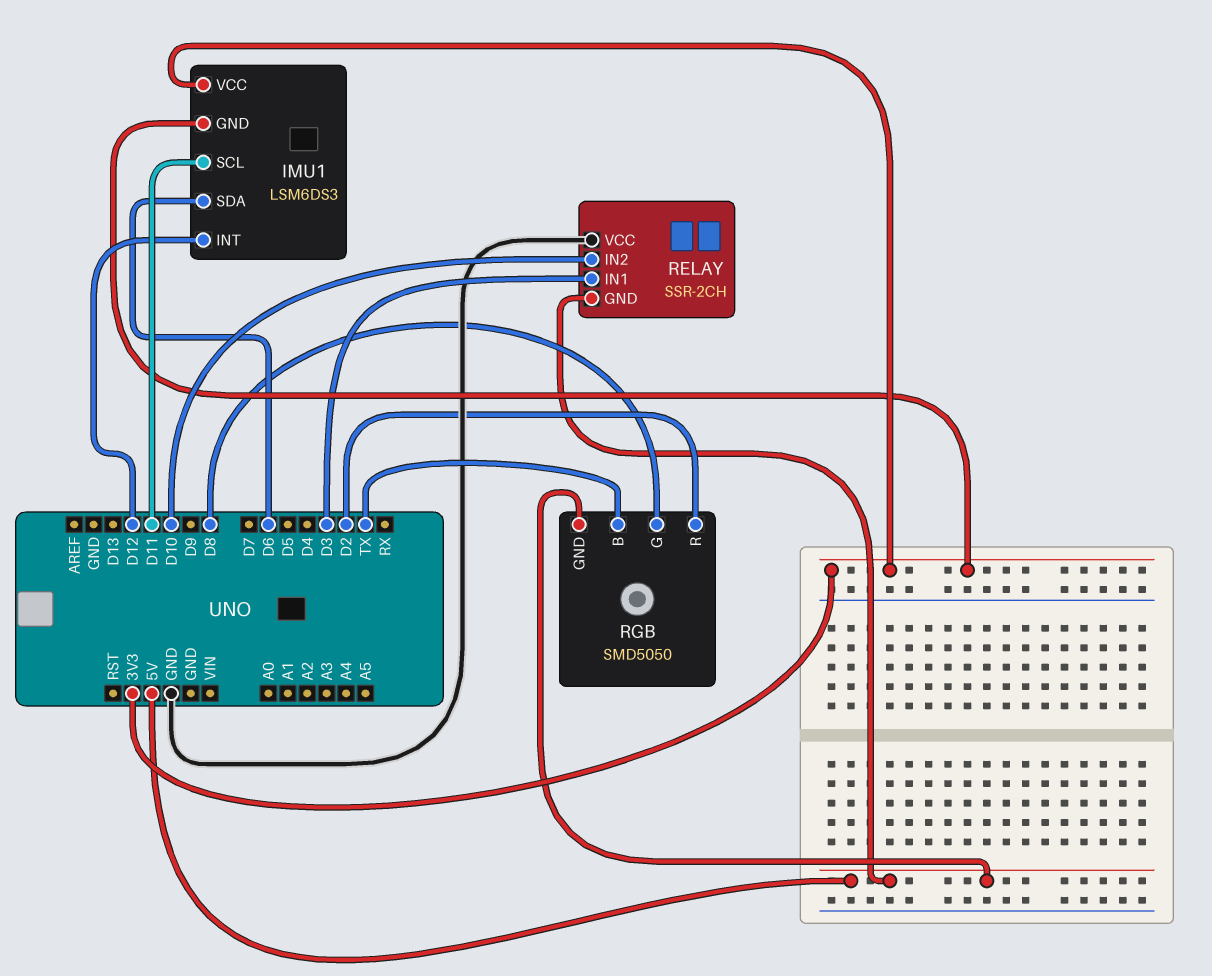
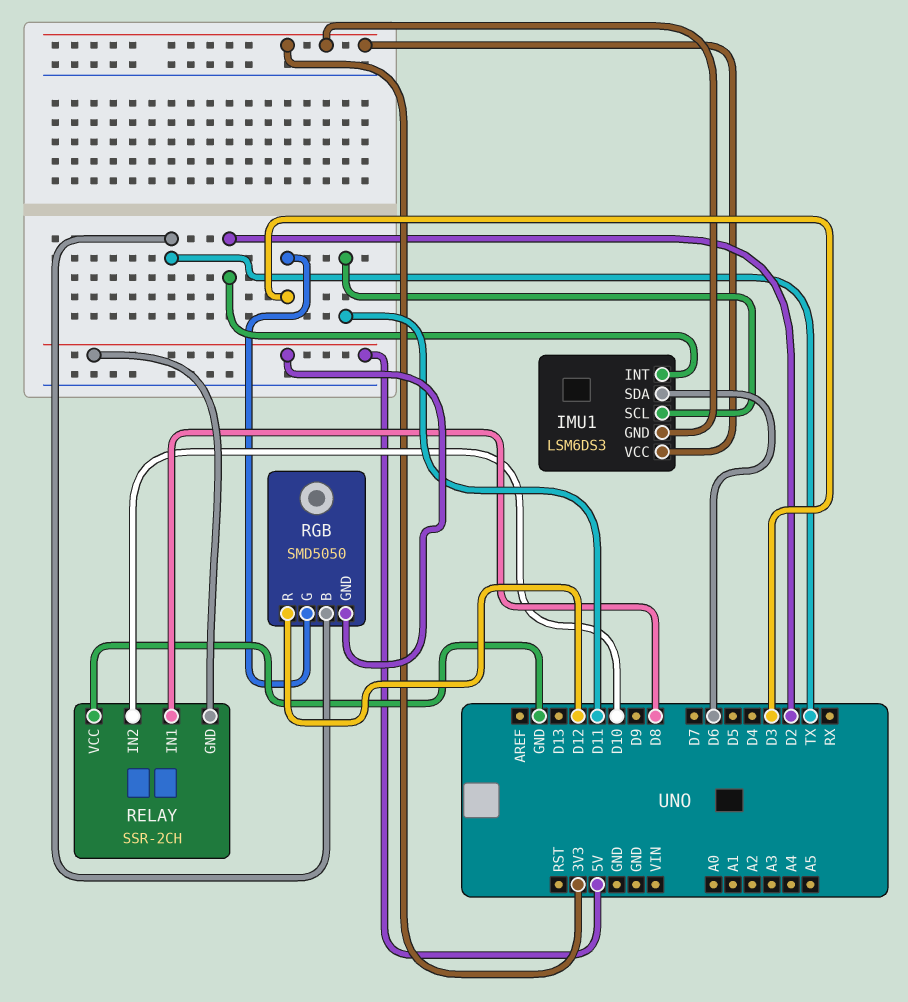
IMU1 pin INT: D12 -> D2
RELAY pin IN1: D3 -> D8
RGB pin G: D8 -> D3
RGB pin R: D2 -> D12

